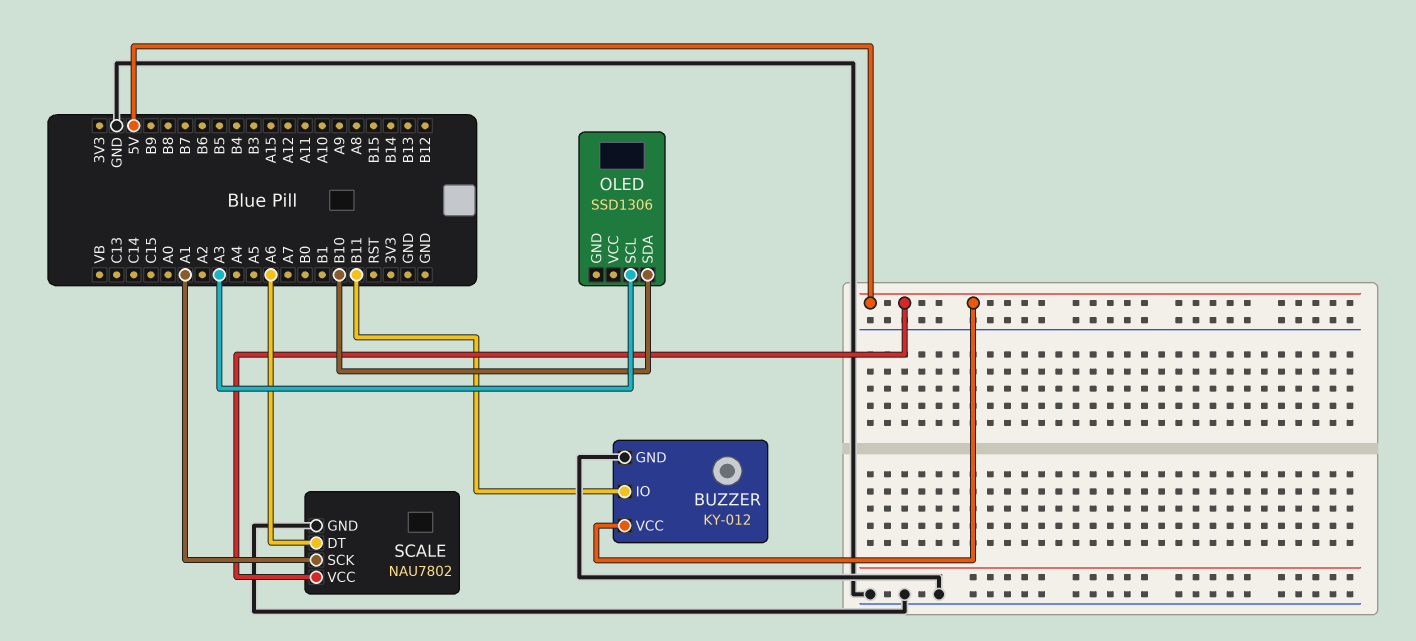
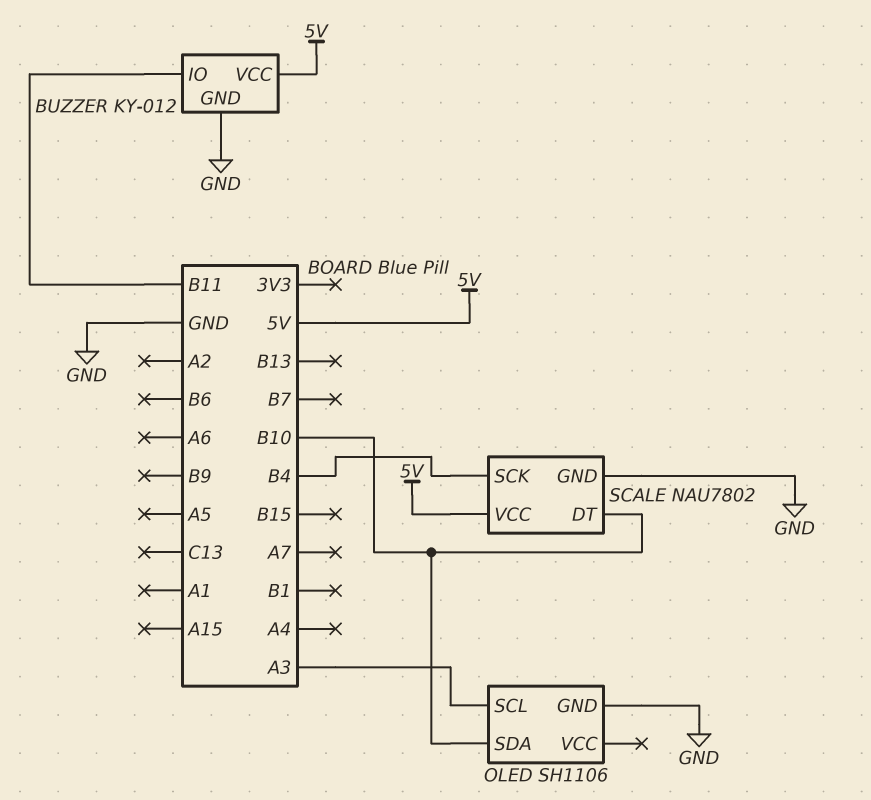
OLED: SSD1306 -> SH1106
OLED pin GND: none -> GND
SCALE pin DT: A6 -> B10
SCALE pin SCK: A1 -> B4

